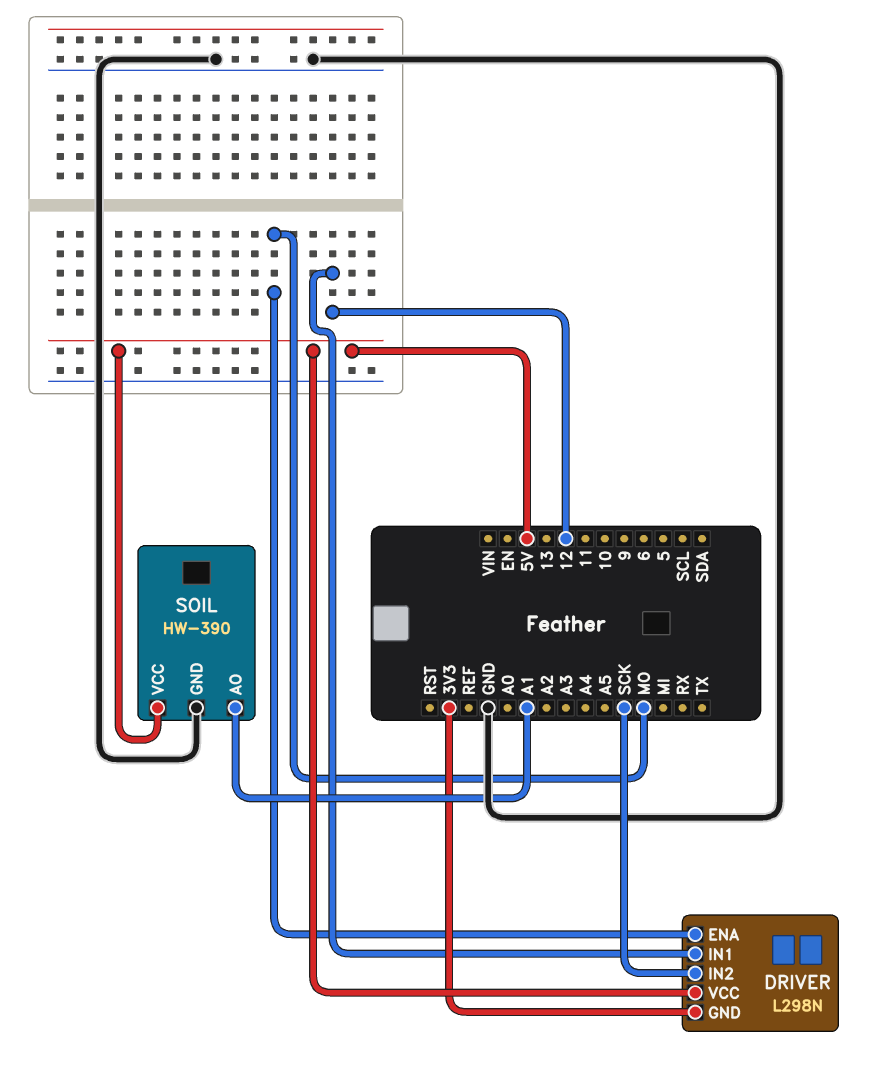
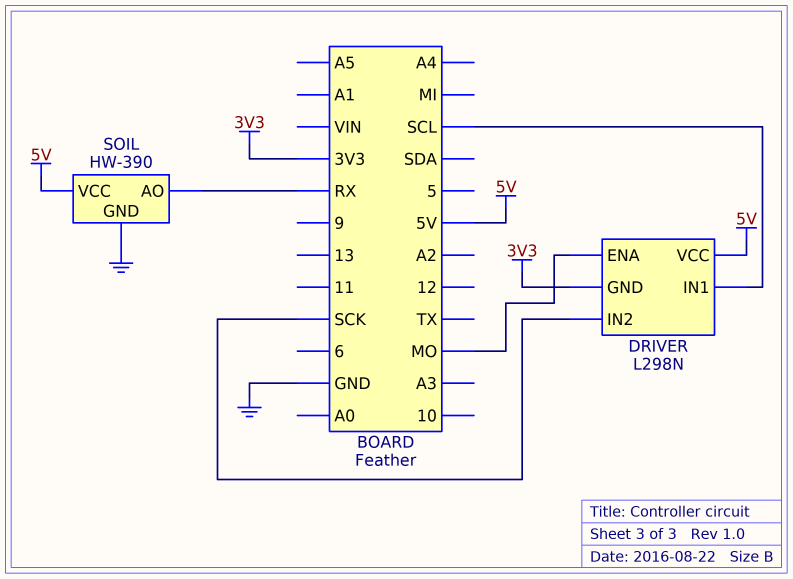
DRIVER pin IN1: 12 -> SCL
SOIL pin AO: A1 -> RX

